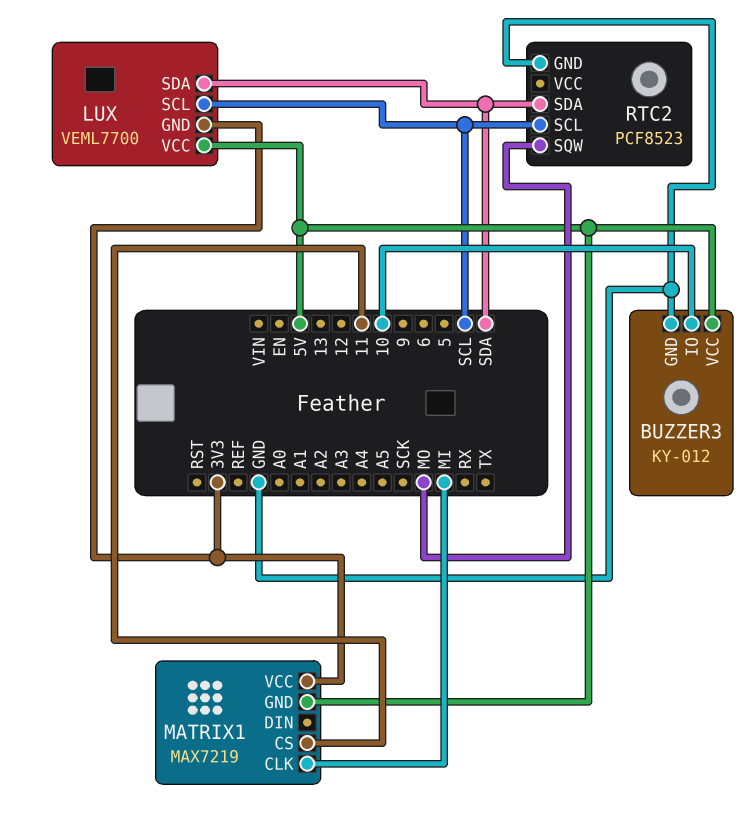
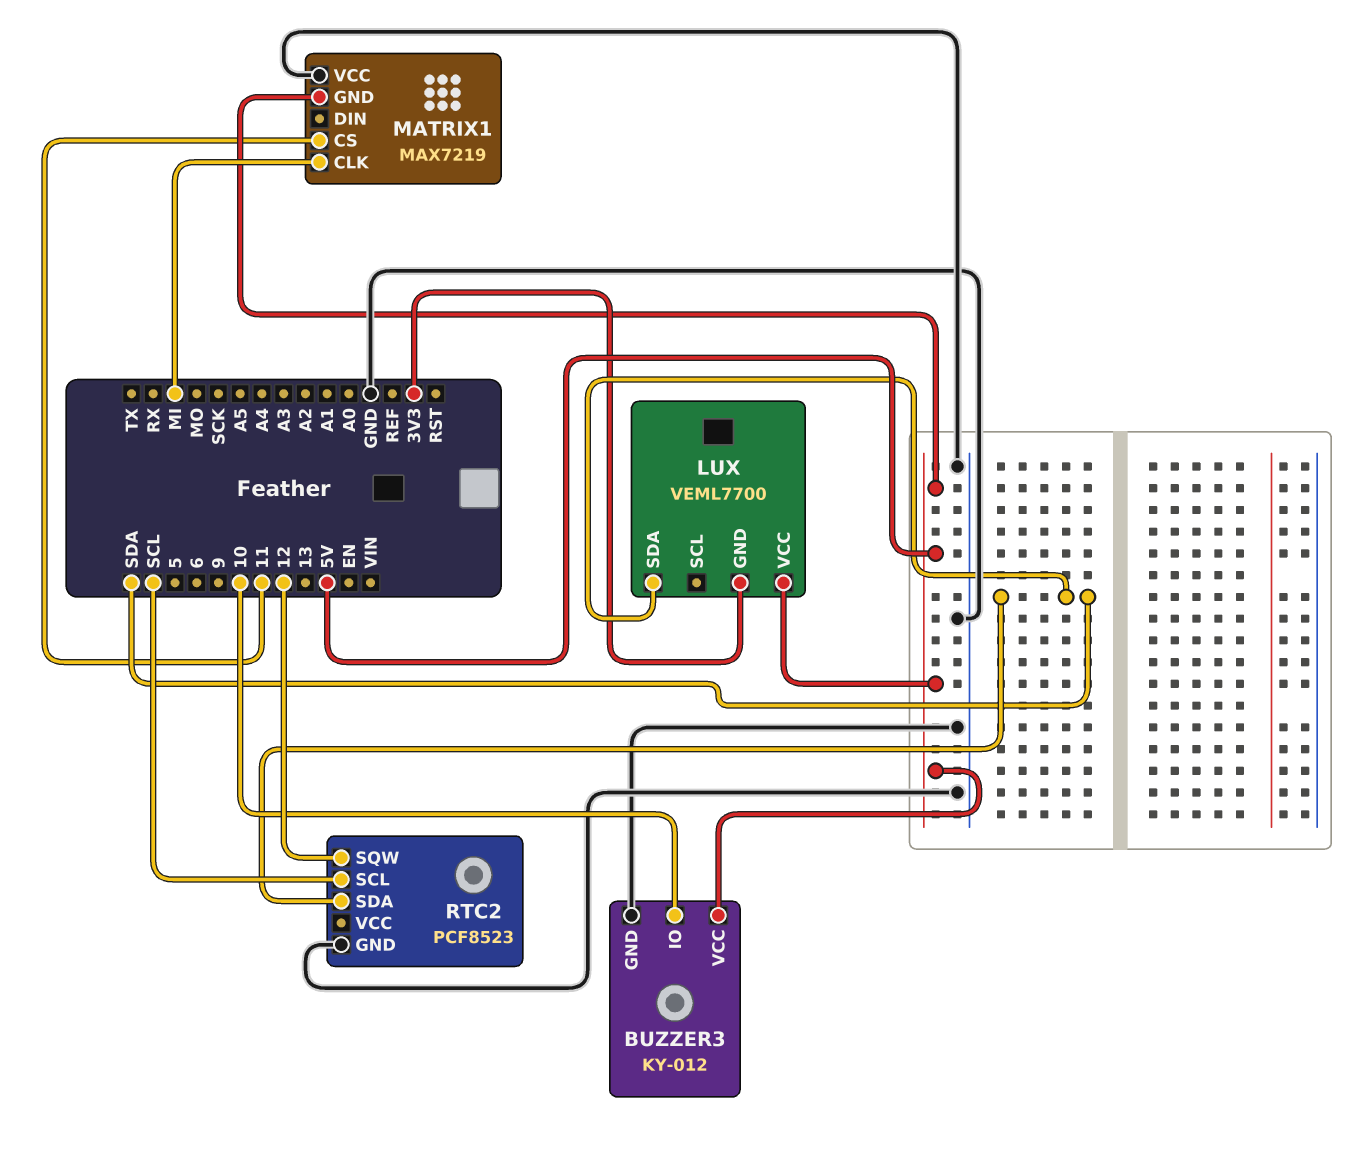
LUX pin SCL: SCL -> none
MATRIX1 pin VCC: 3V3 -> GND
RTC2 pin SQW: MO -> 12

